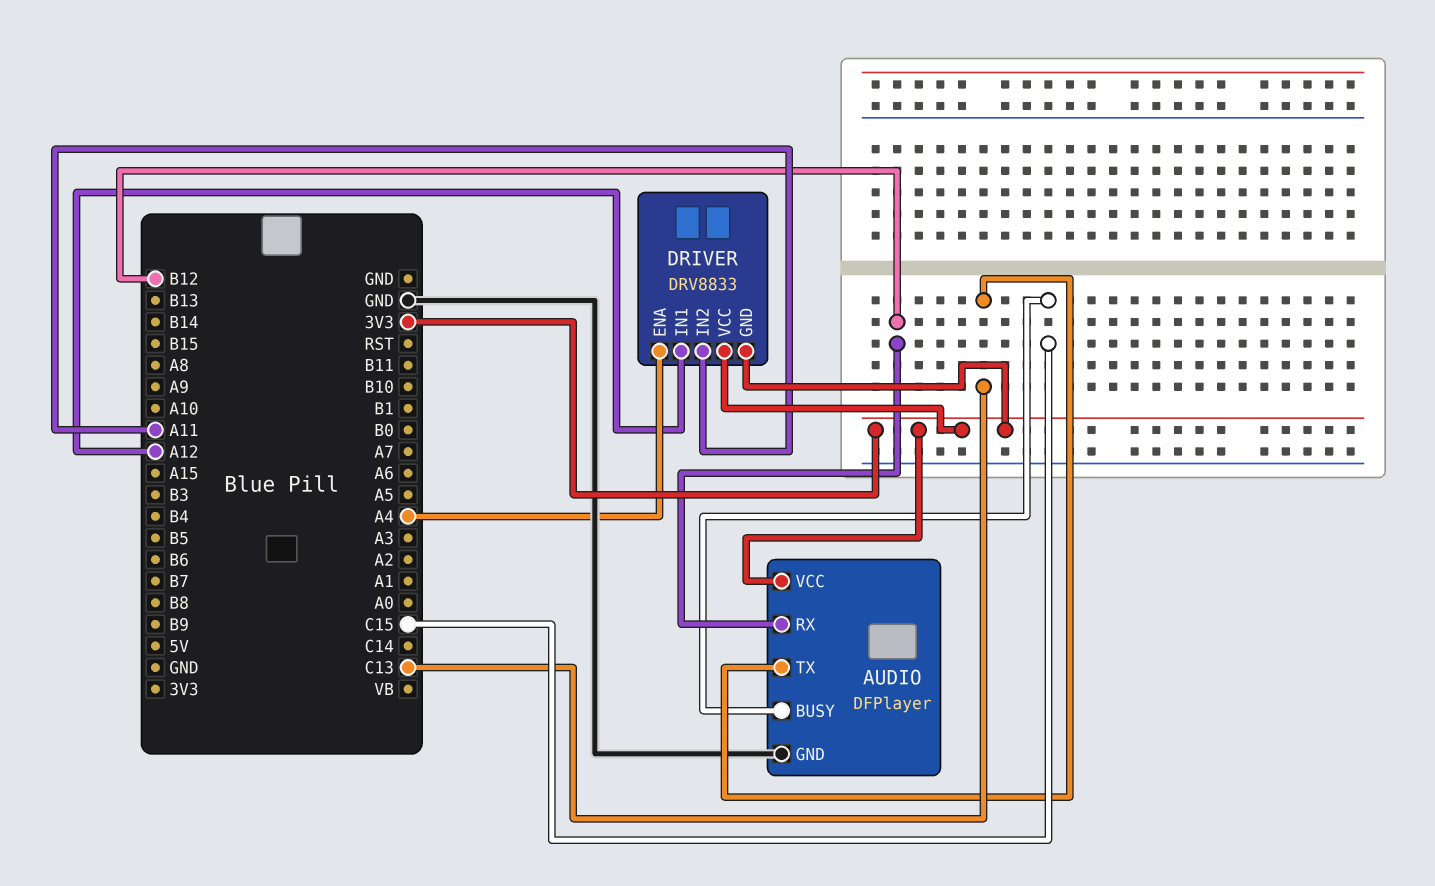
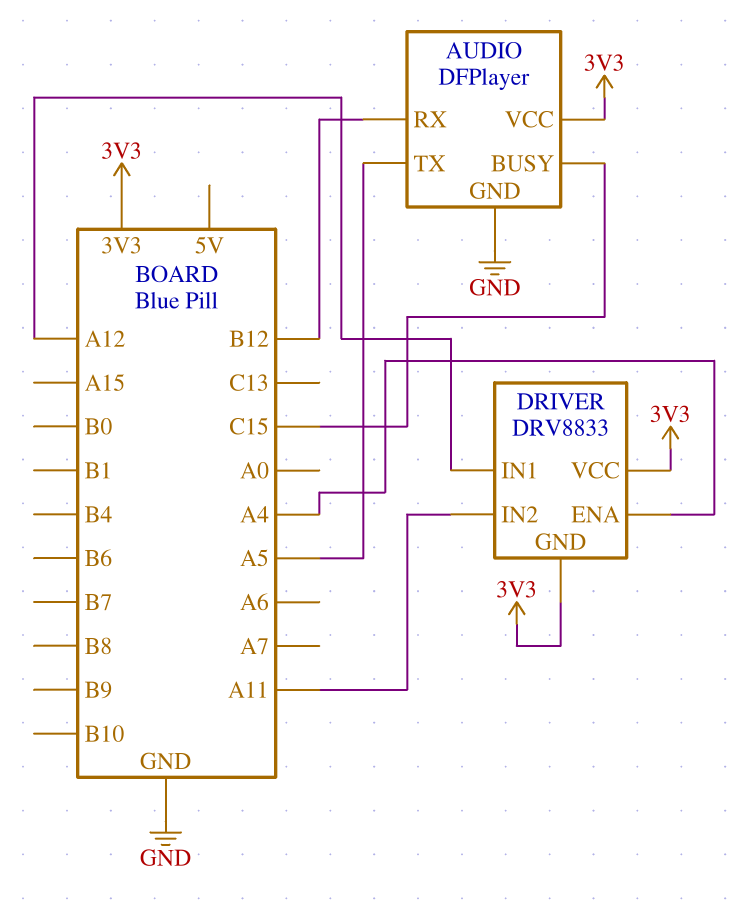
AUDIO pin TX: C13 -> A5

